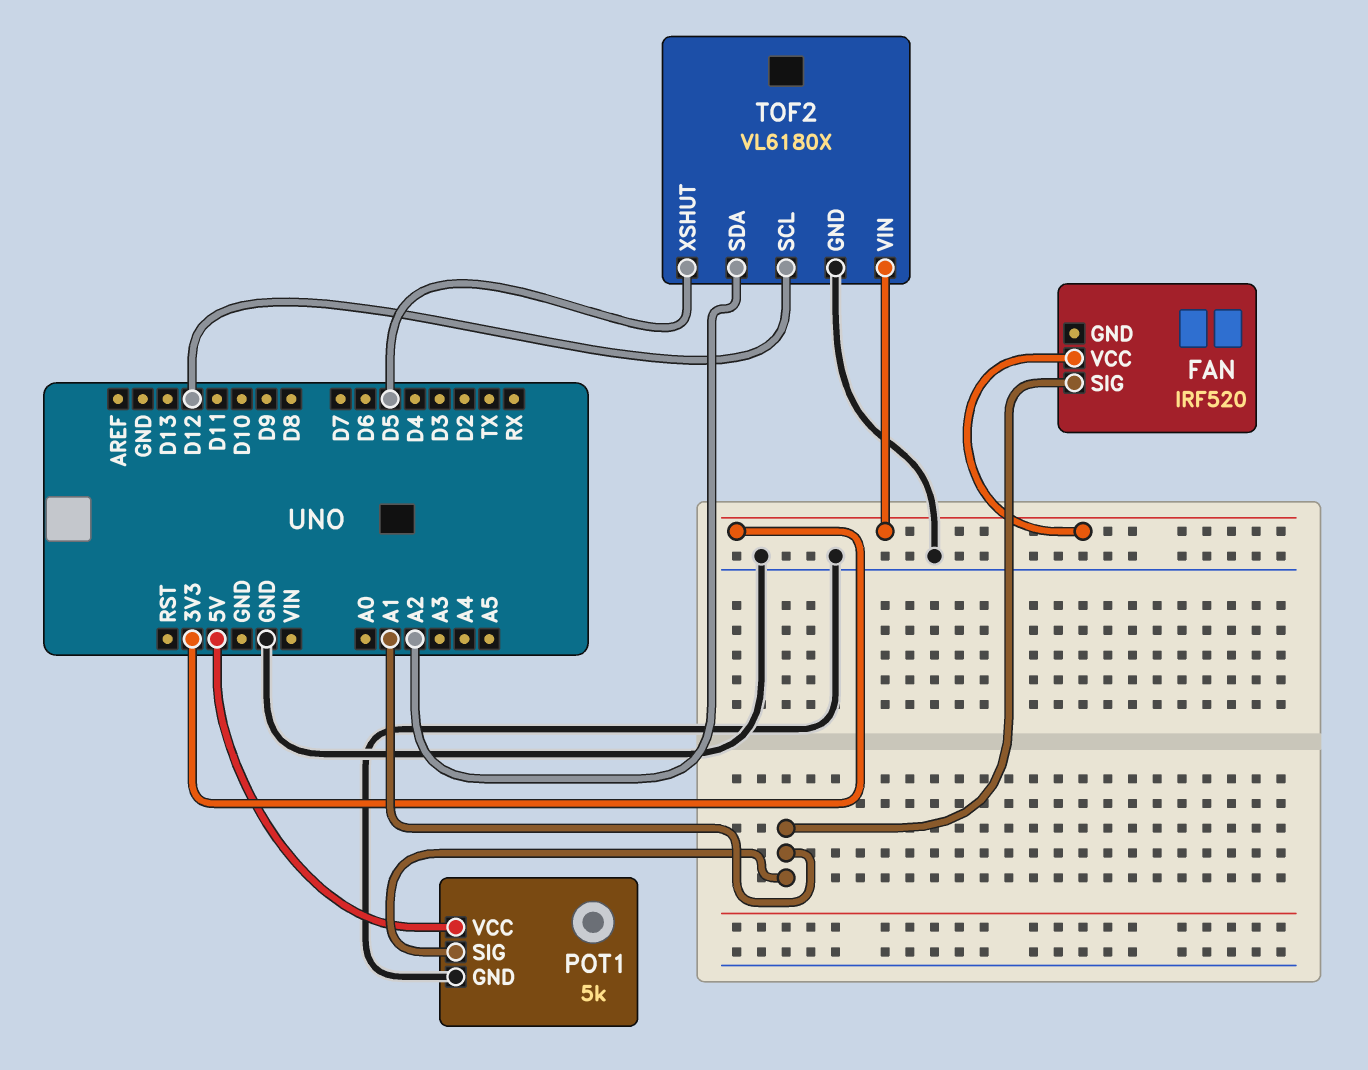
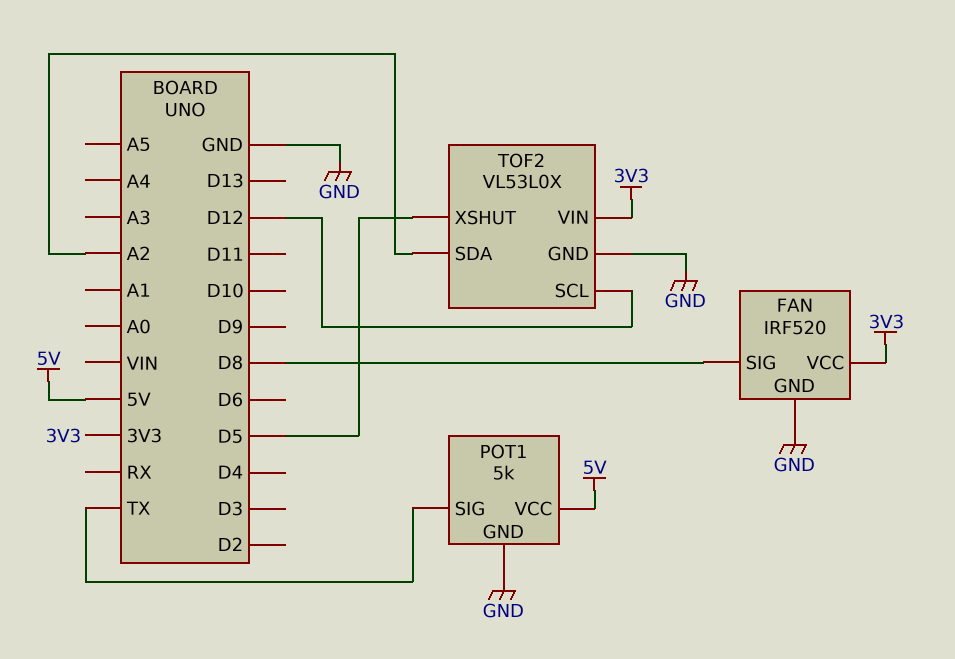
FAN pin GND: none -> GND
FAN pin SIG: A1 -> D8
POT1 pin SIG: A1 -> TX
TOF2: VL6180X -> VL53L0X

